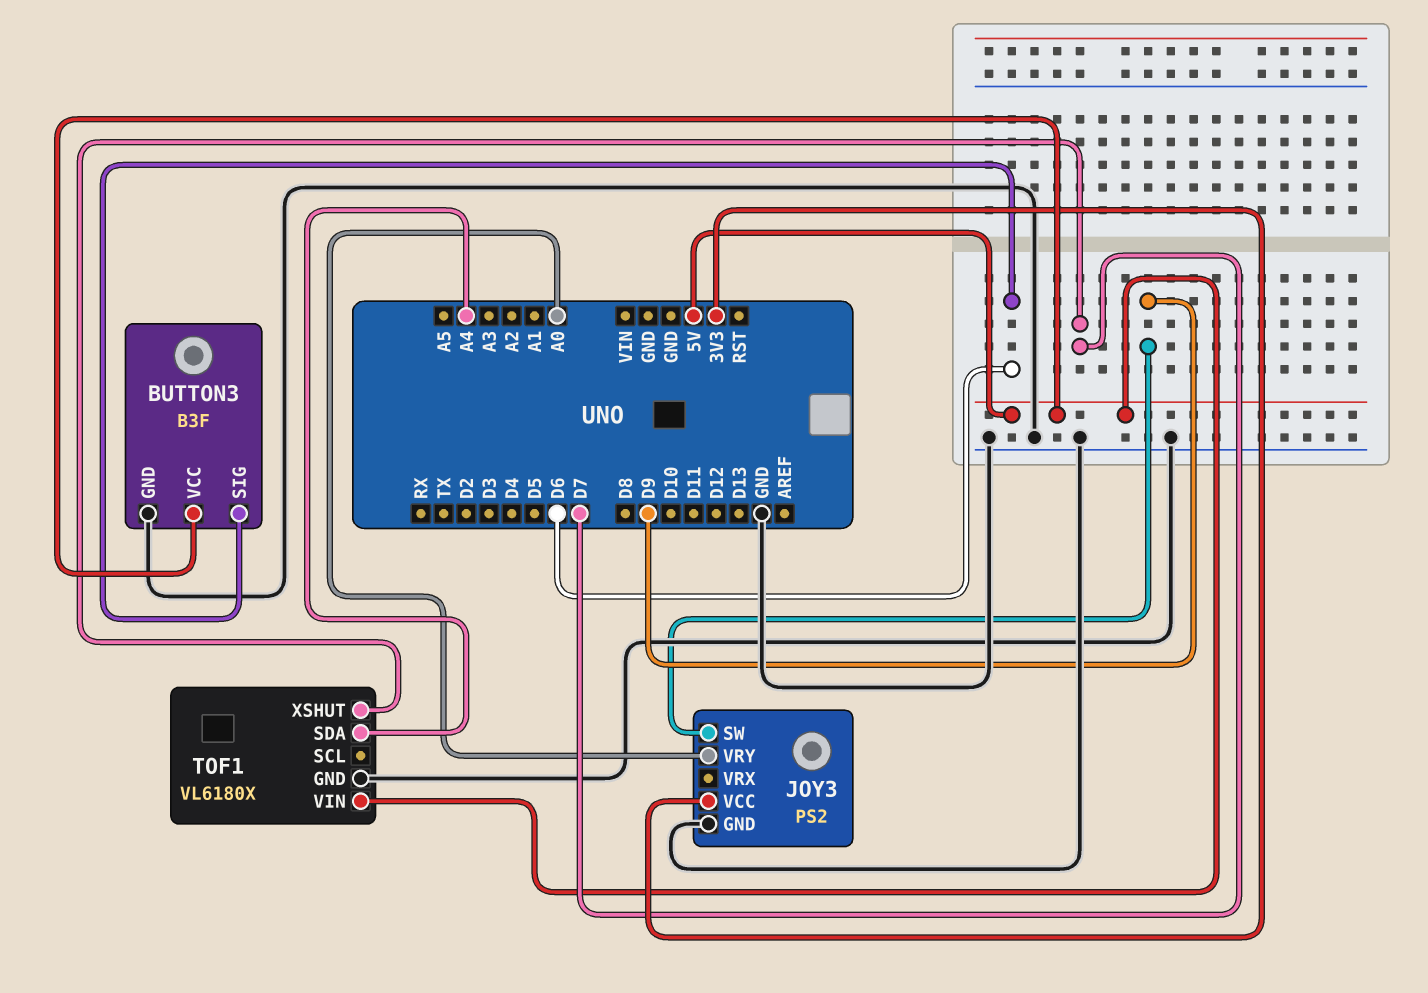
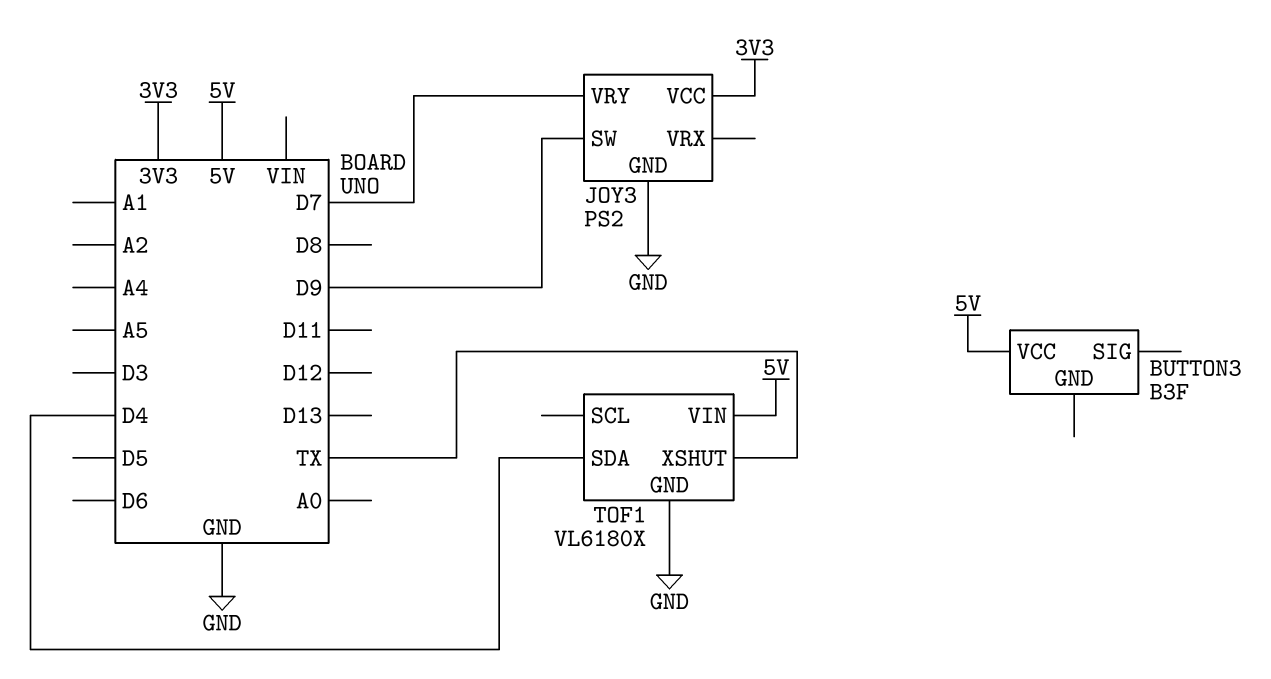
BUTTON3 pin GND: GND -> none
BUTTON3 pin SIG: D6 -> none
JOY3 pin VRY: A0 -> D7
TOF1 pin SDA: A4 -> D4
TOF1 pin XSHUT: D7 -> TX

